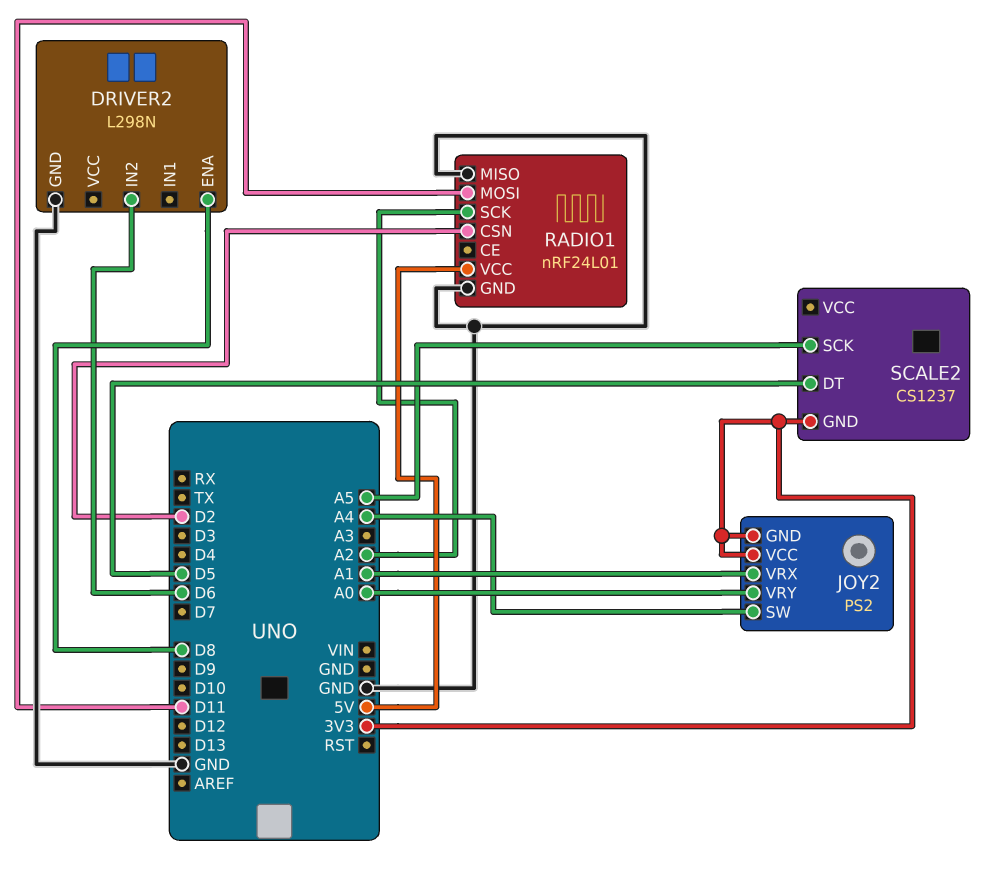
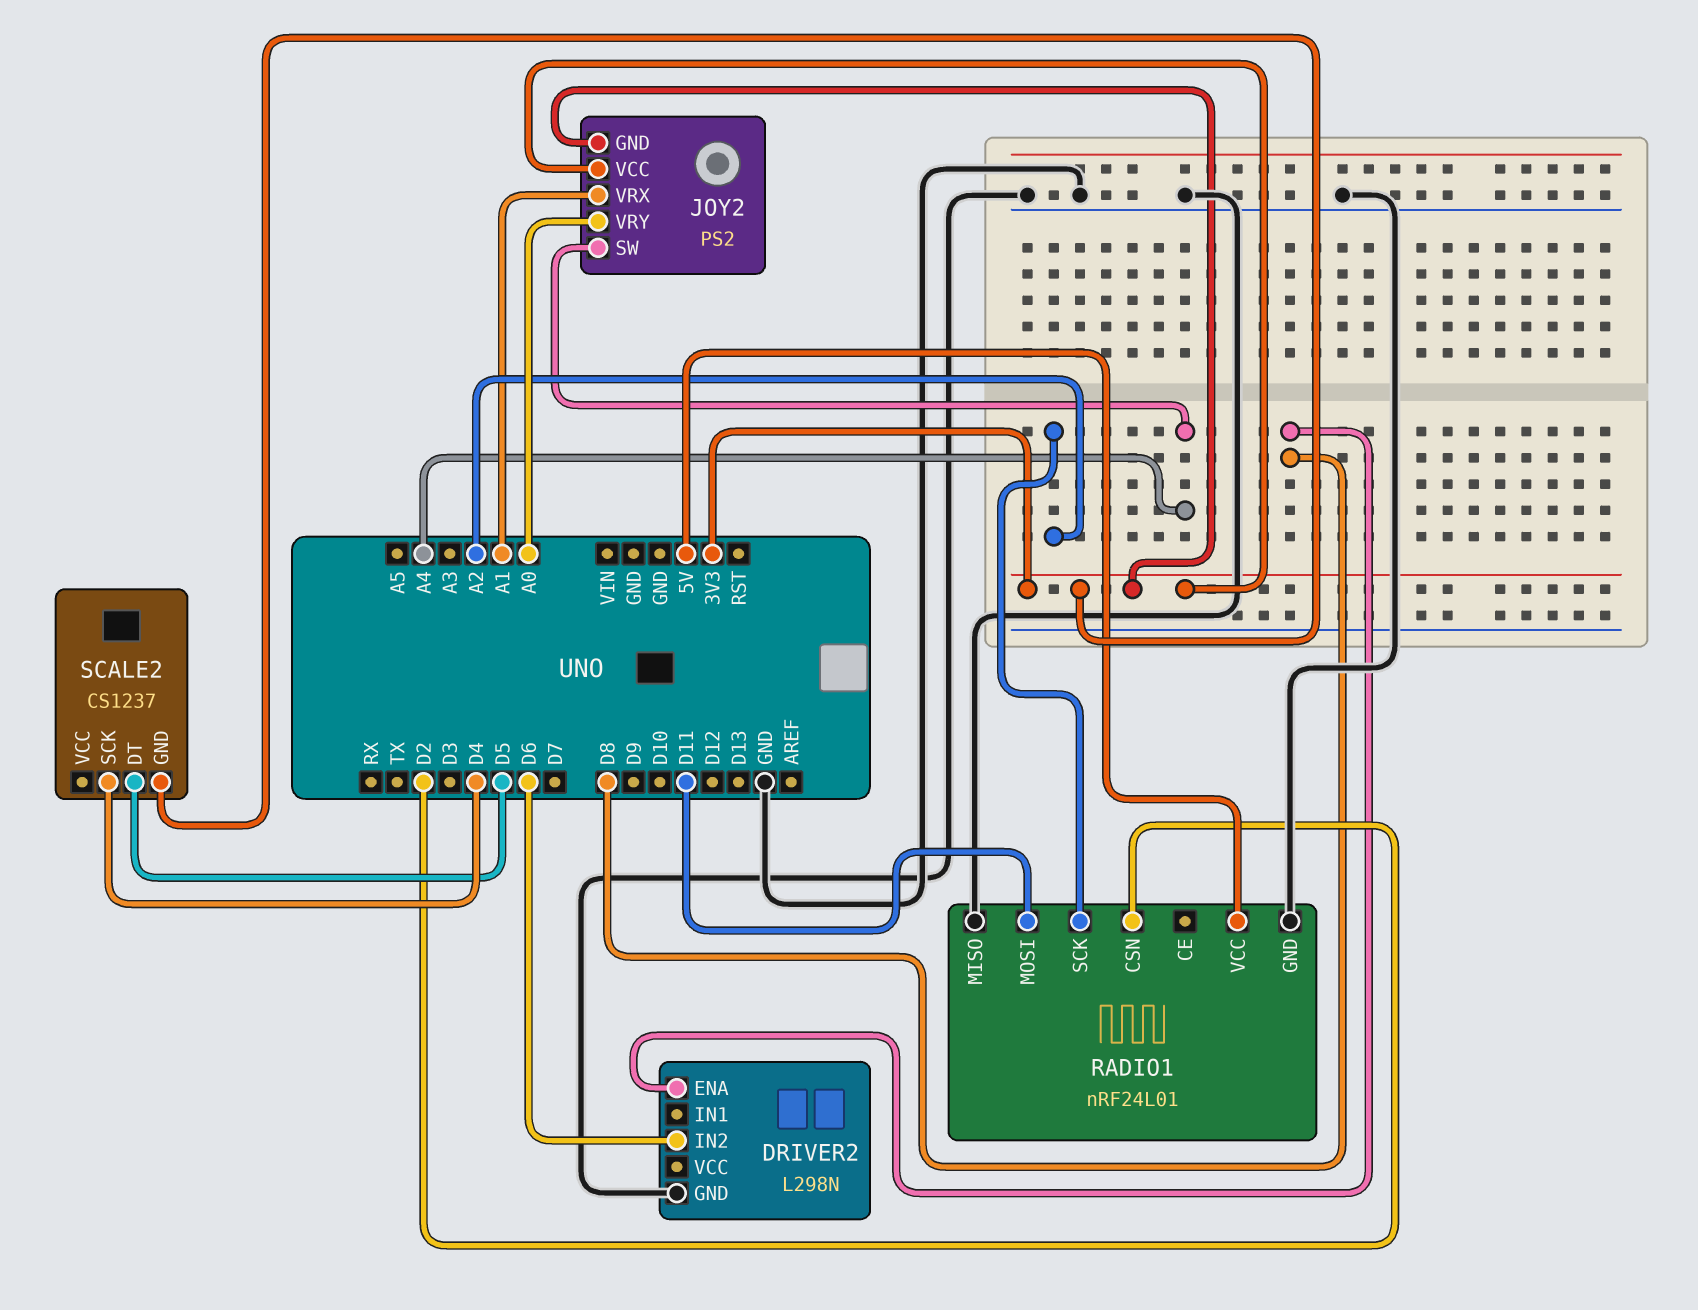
SCALE2 pin SCK: A5 -> D4

